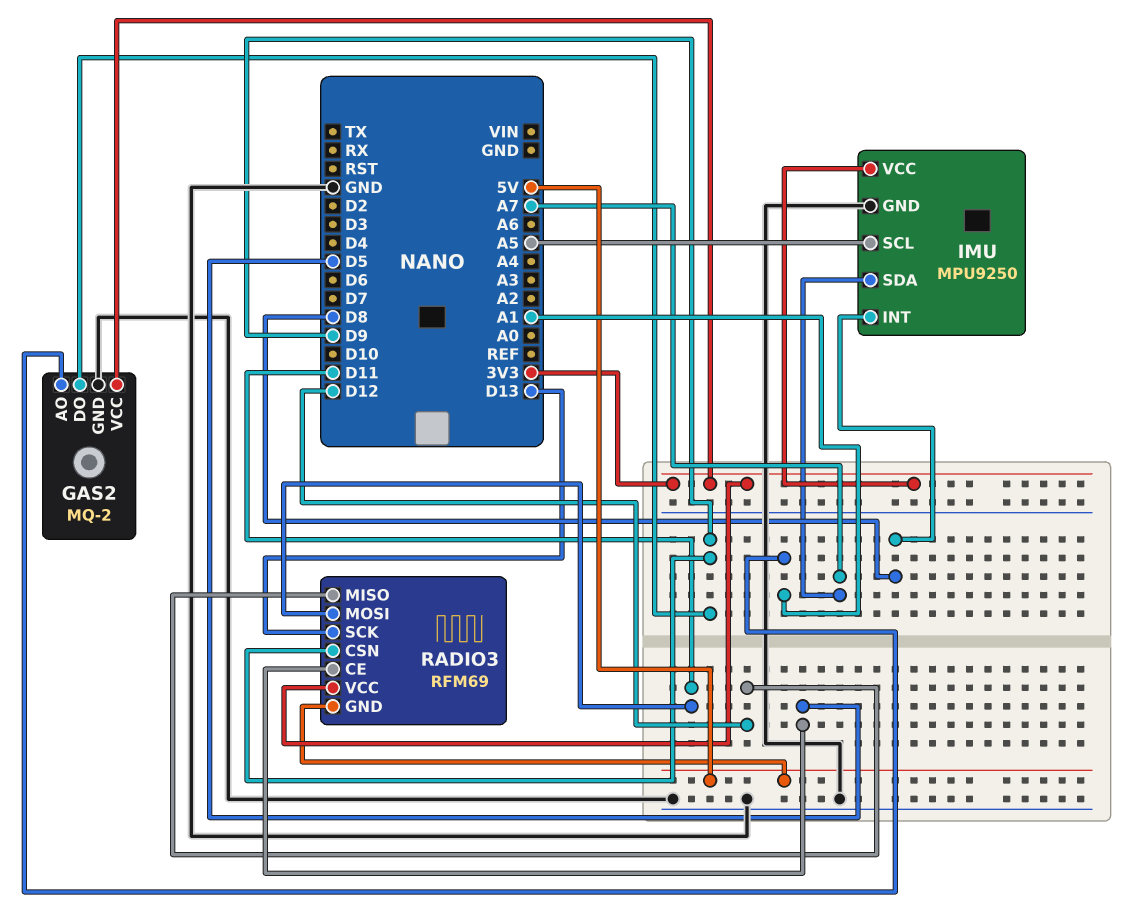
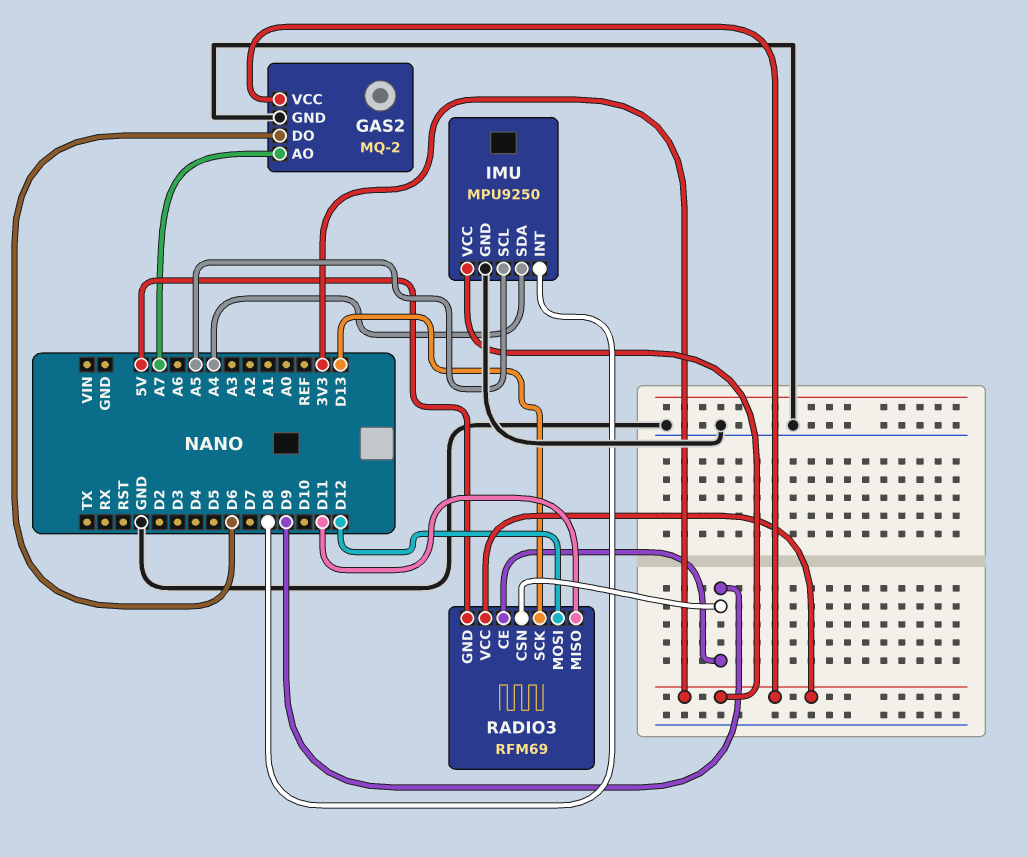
GAS2 pin AO: A1 -> A7
GAS2 pin DO: D9 -> D6
IMU pin SDA: A7 -> A4
RADIO3 pin CE: D5 -> D9
RADIO3 pin MISO: D12 -> D11
RADIO3 pin MOSI: D11 -> D12

